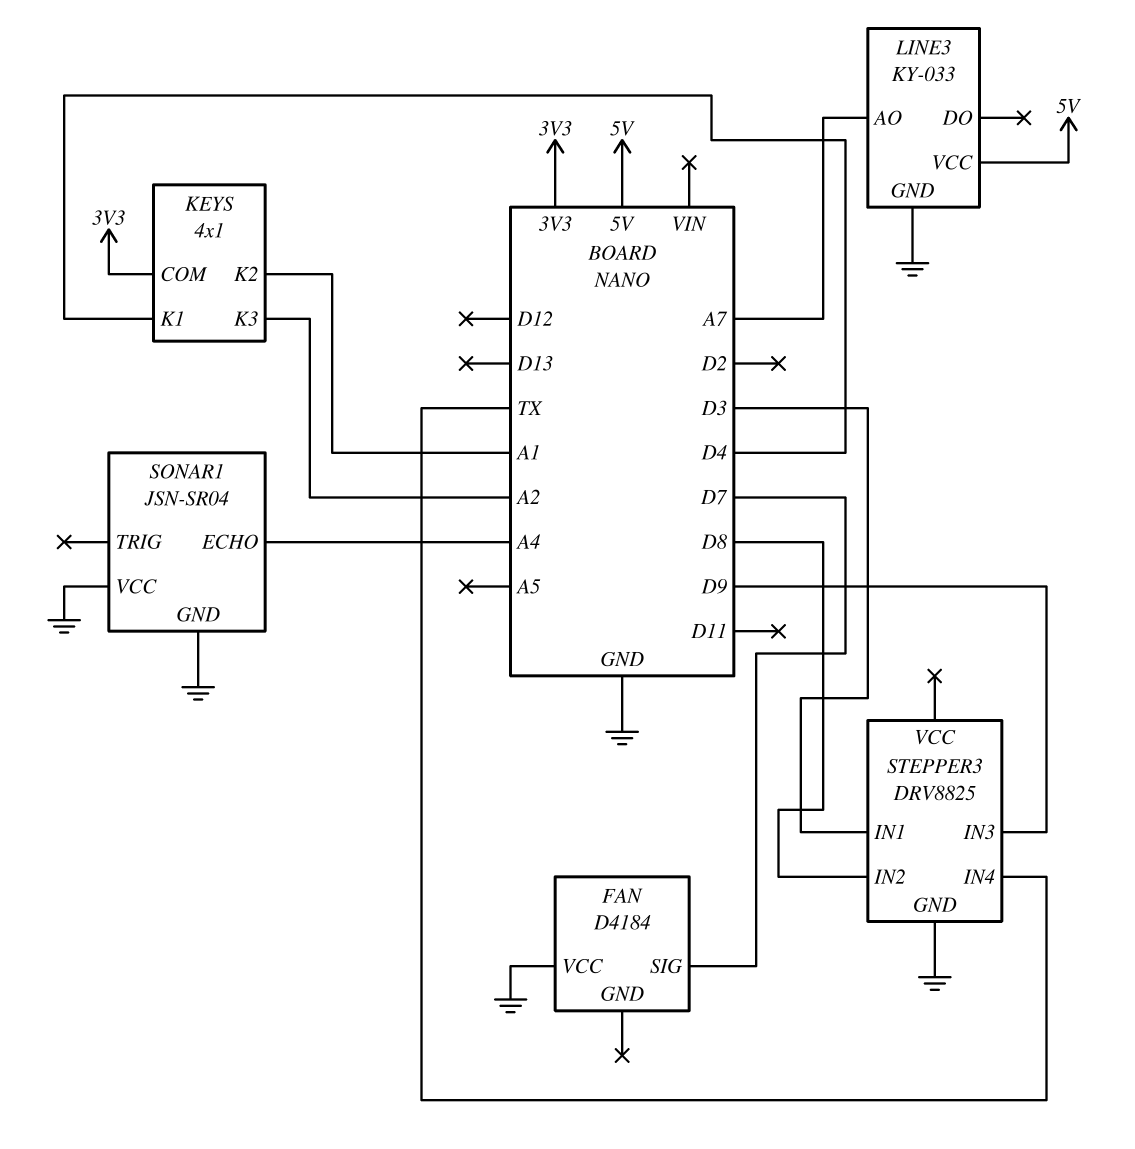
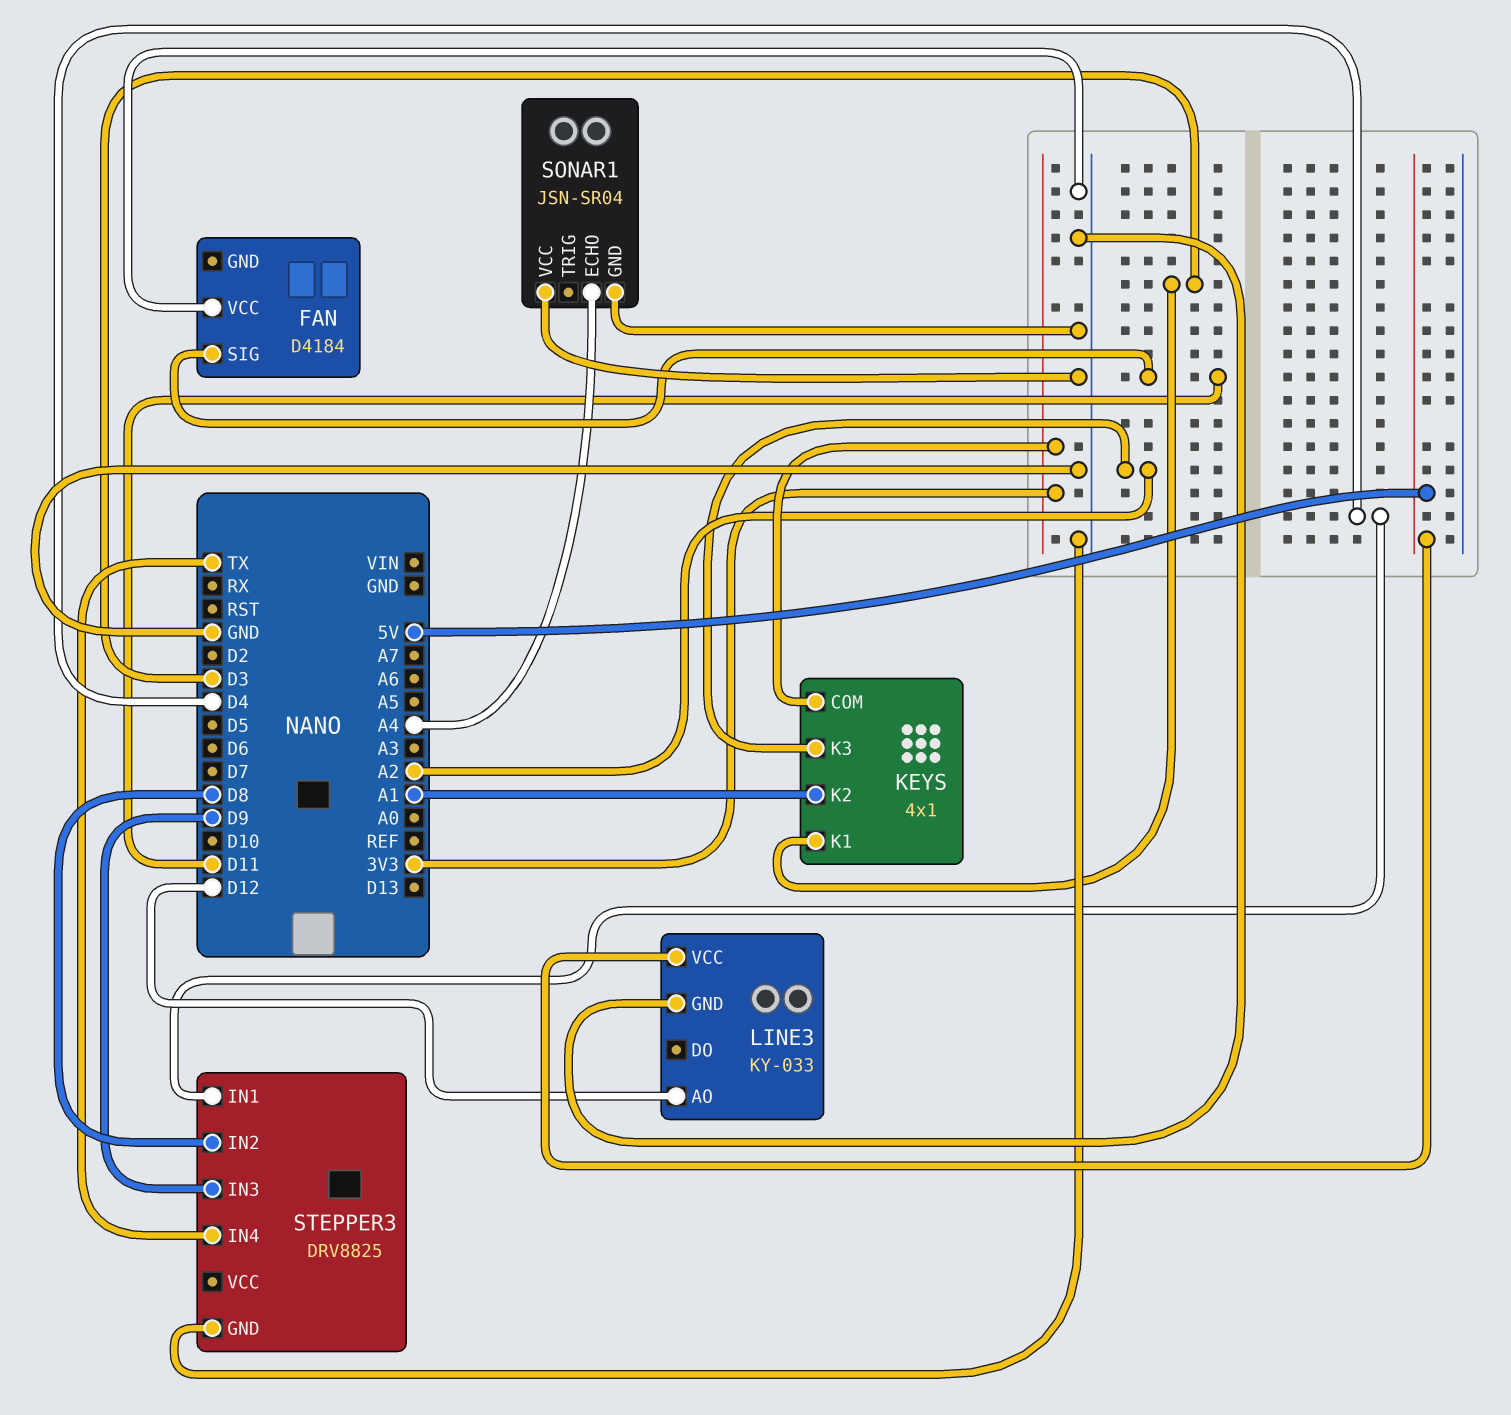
FAN pin SIG: D7 -> D11
KEYS pin K1: D4 -> D3
LINE3 pin AO: A7 -> D12
STEPPER3 pin IN1: D3 -> D4

